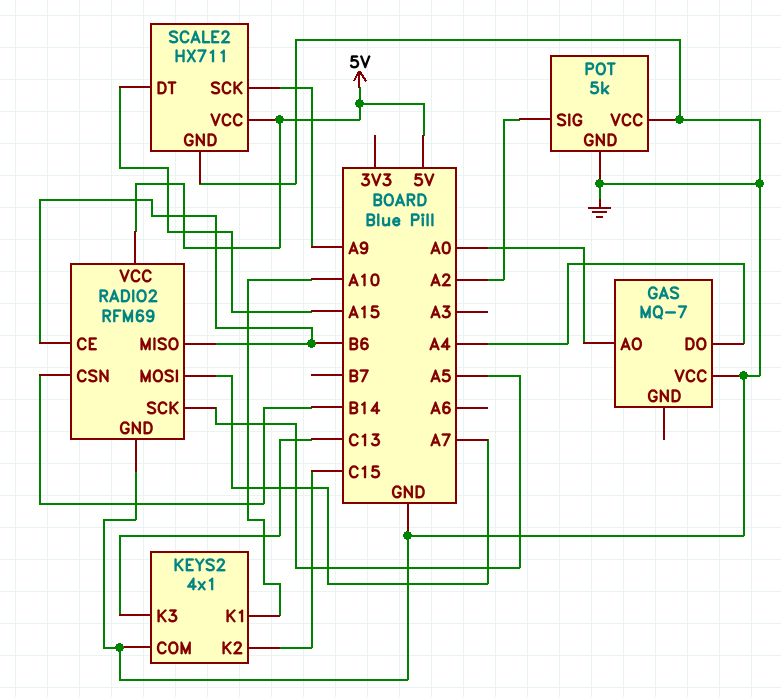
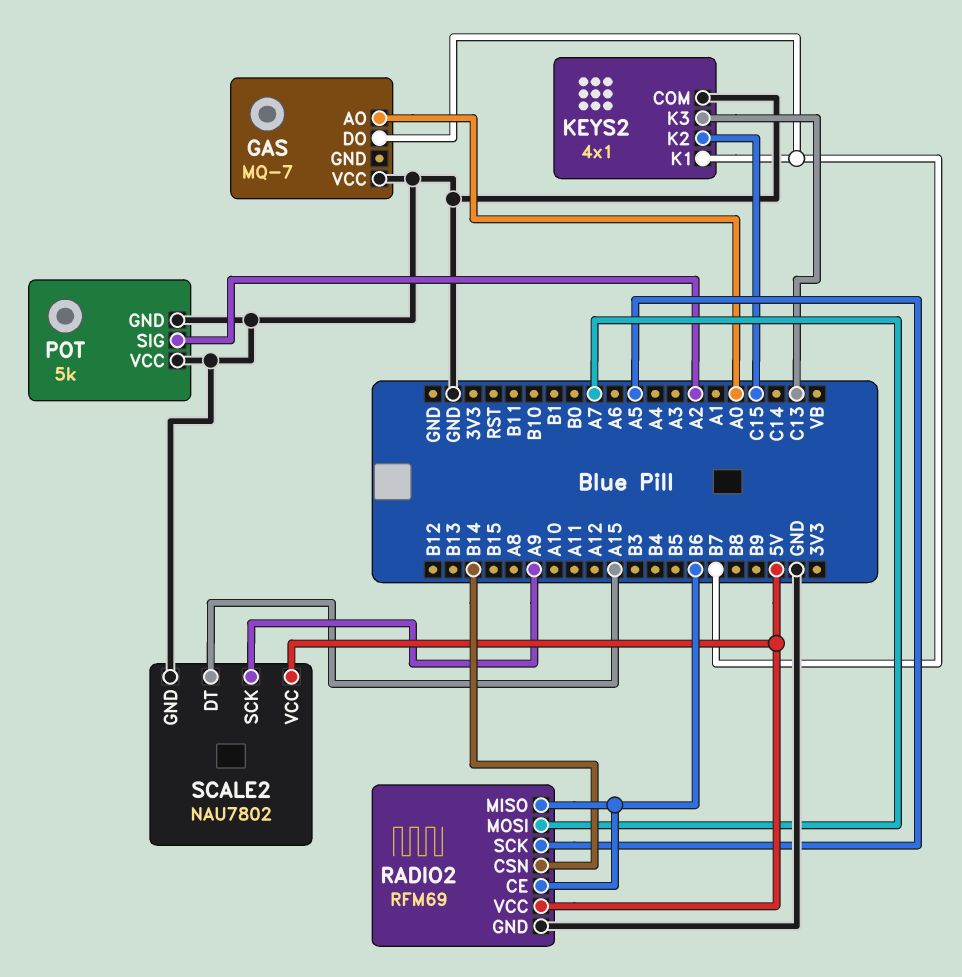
GAS pin DO: A4 -> B7
KEYS2 pin K1: A10 -> B7
SCALE2: HX711 -> NAU7802

